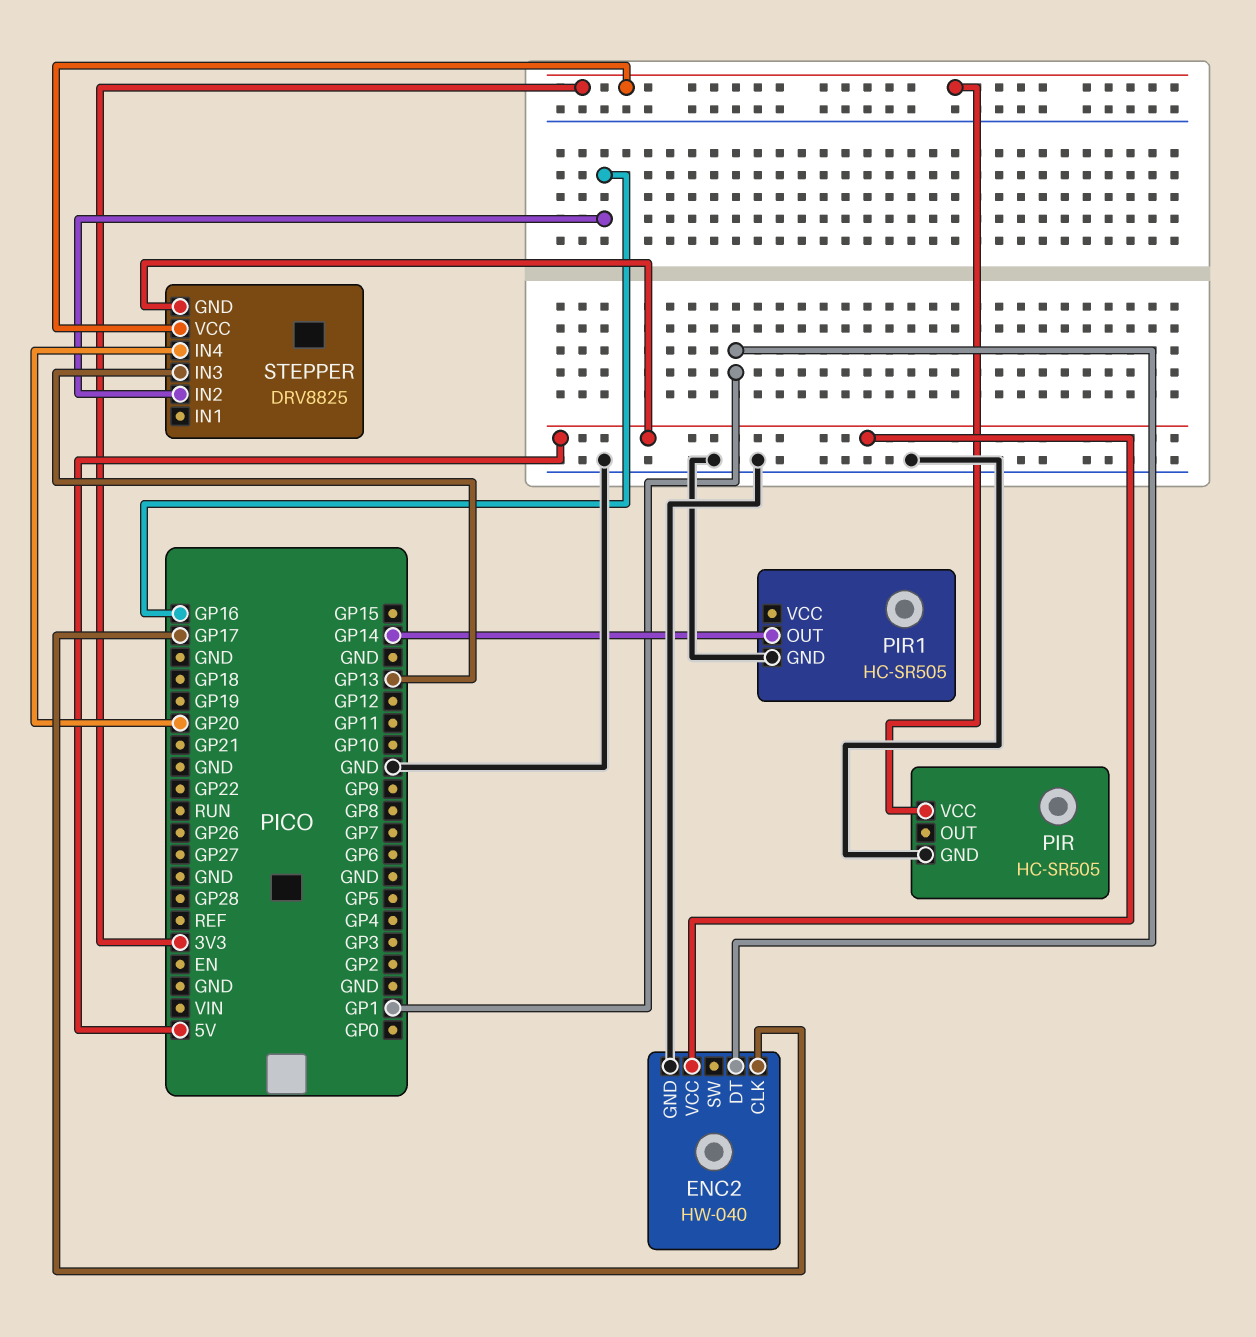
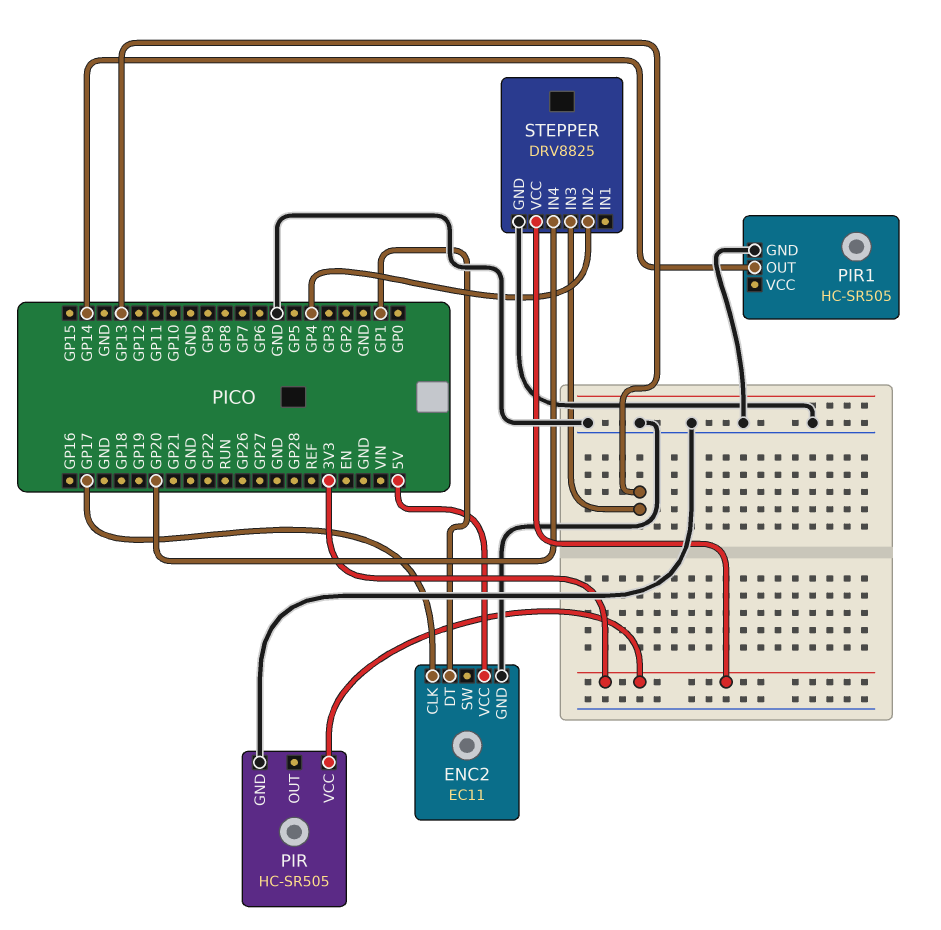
ENC2: HW-040 -> EC11
STEPPER pin GND: 5V -> GND
STEPPER pin IN2: GP16 -> GP4

